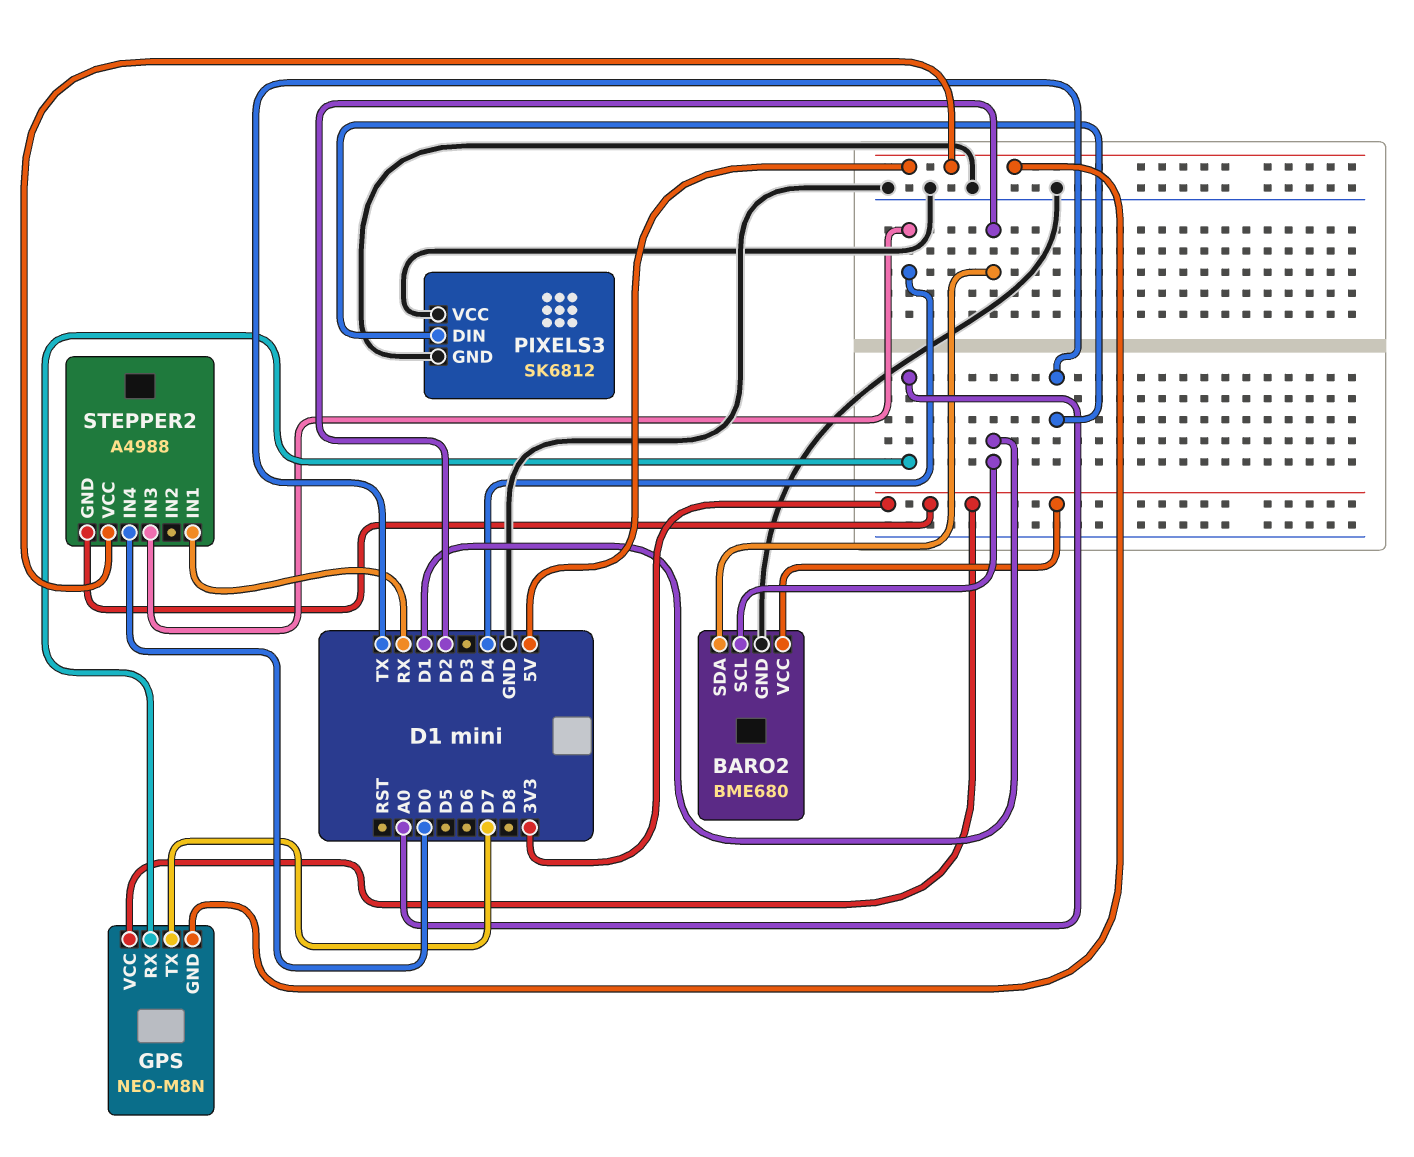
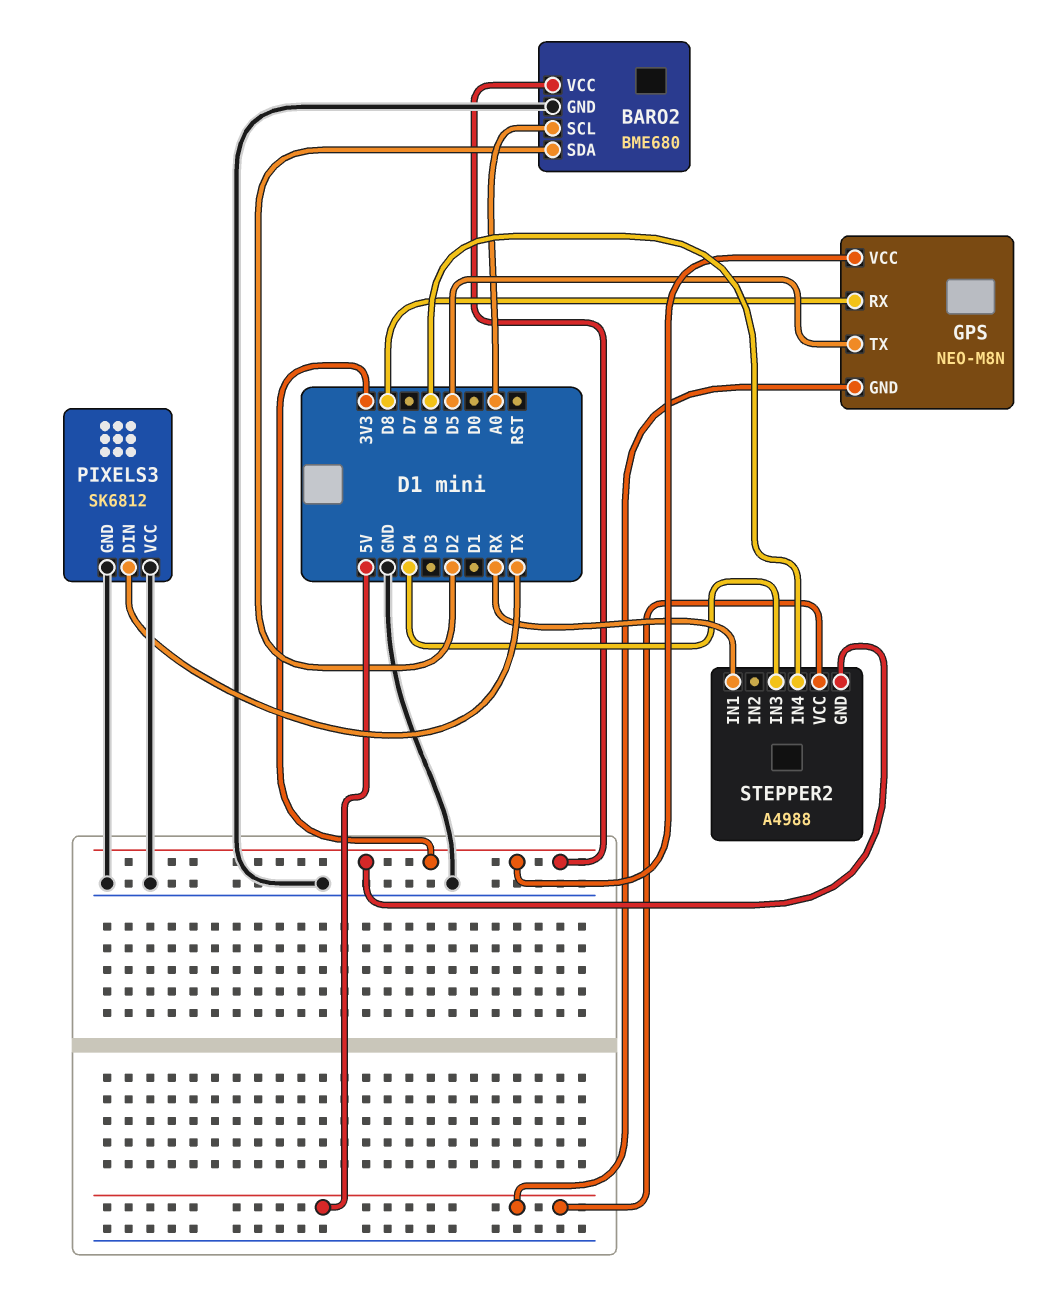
BARO2 pin SCL: D1 -> A0
GPS pin RX: A0 -> D8
GPS pin TX: D7 -> D5
STEPPER2 pin IN4: D0 -> D6

